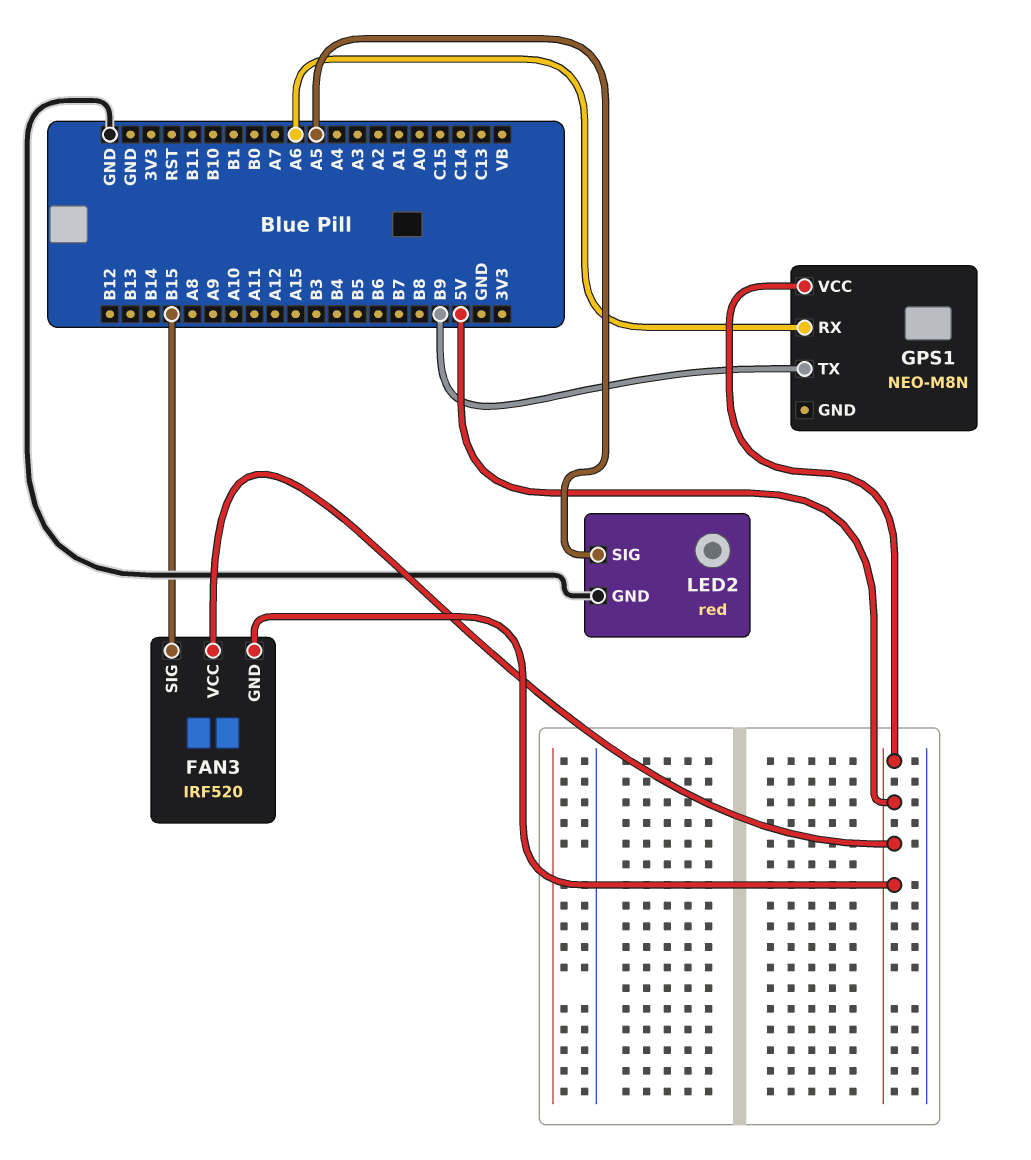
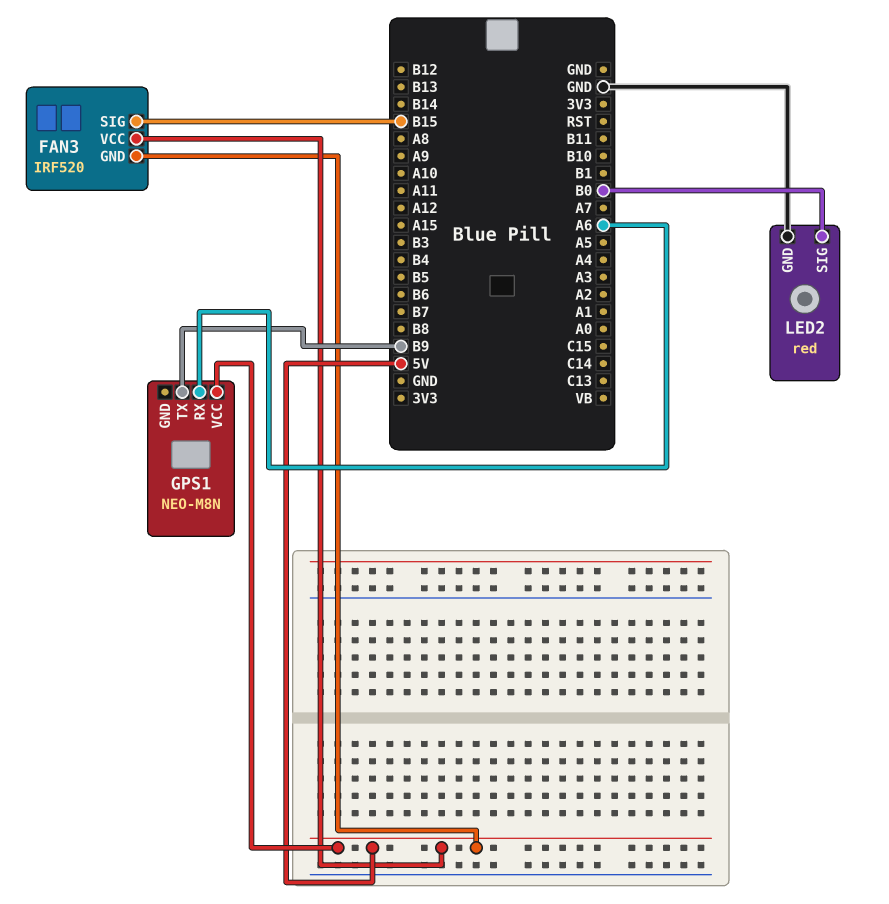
LED2 pin SIG: A5 -> B0

